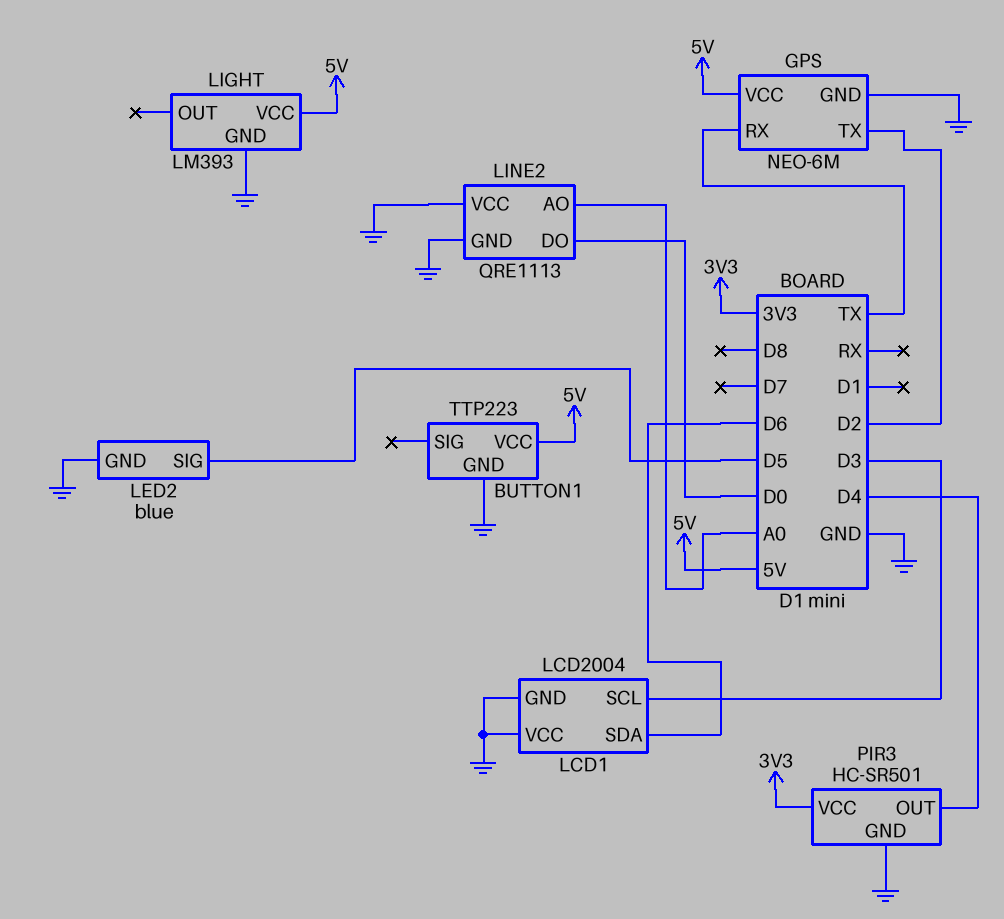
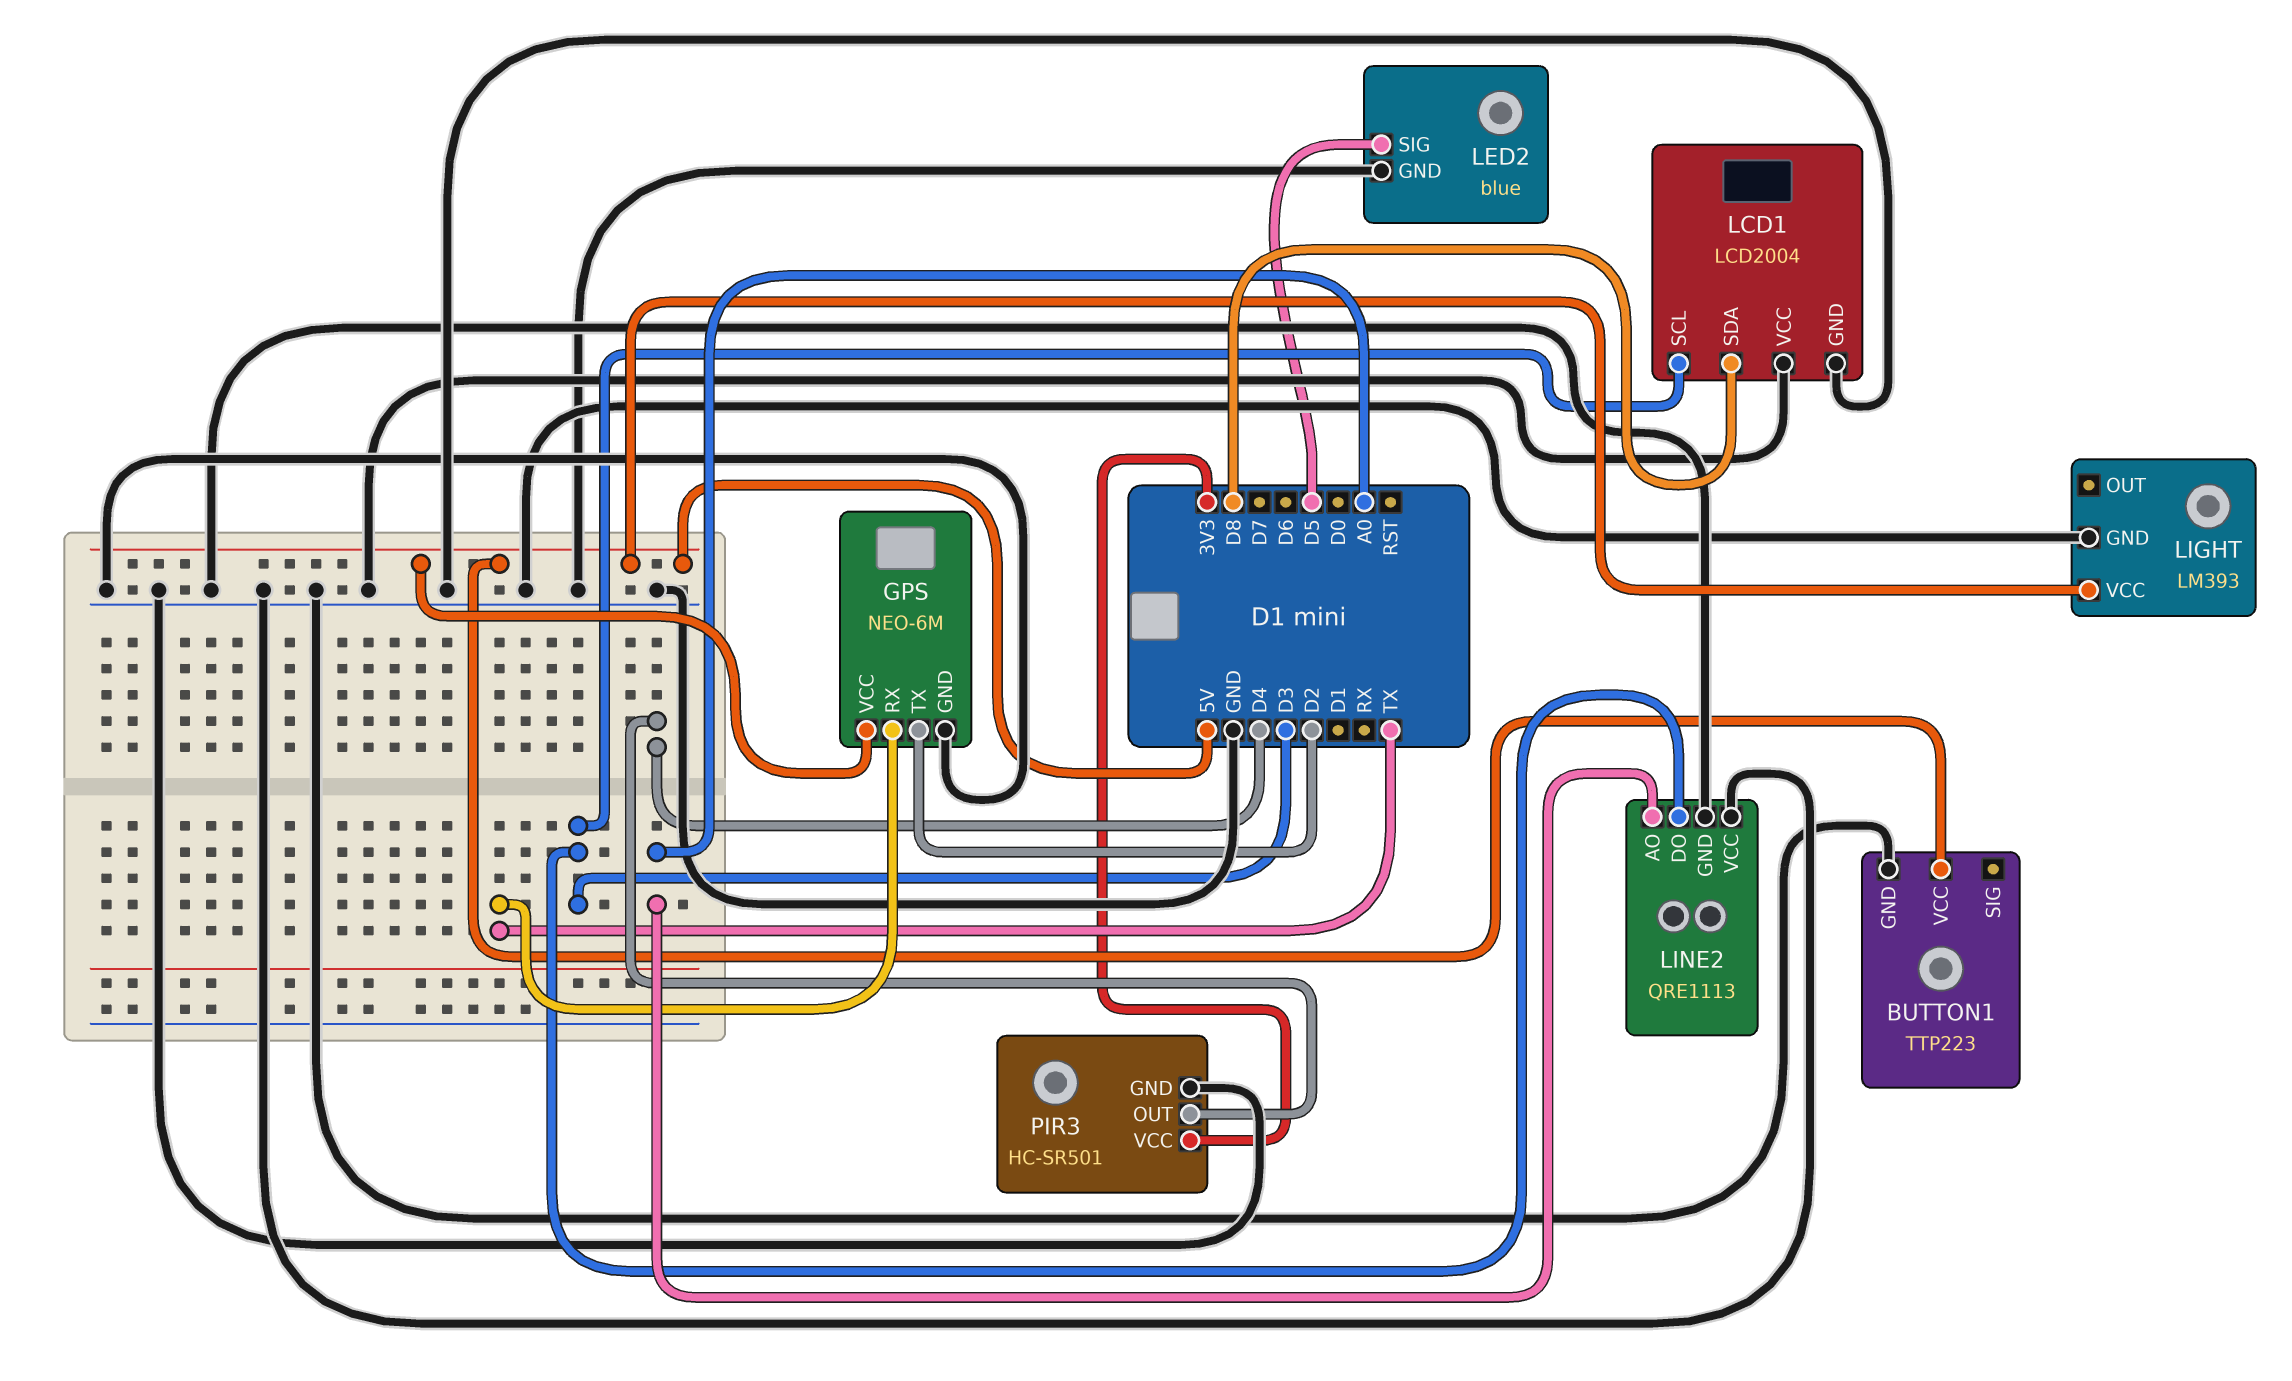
LCD1 pin SDA: D6 -> D8
LINE2 pin DO: D0 -> D3

